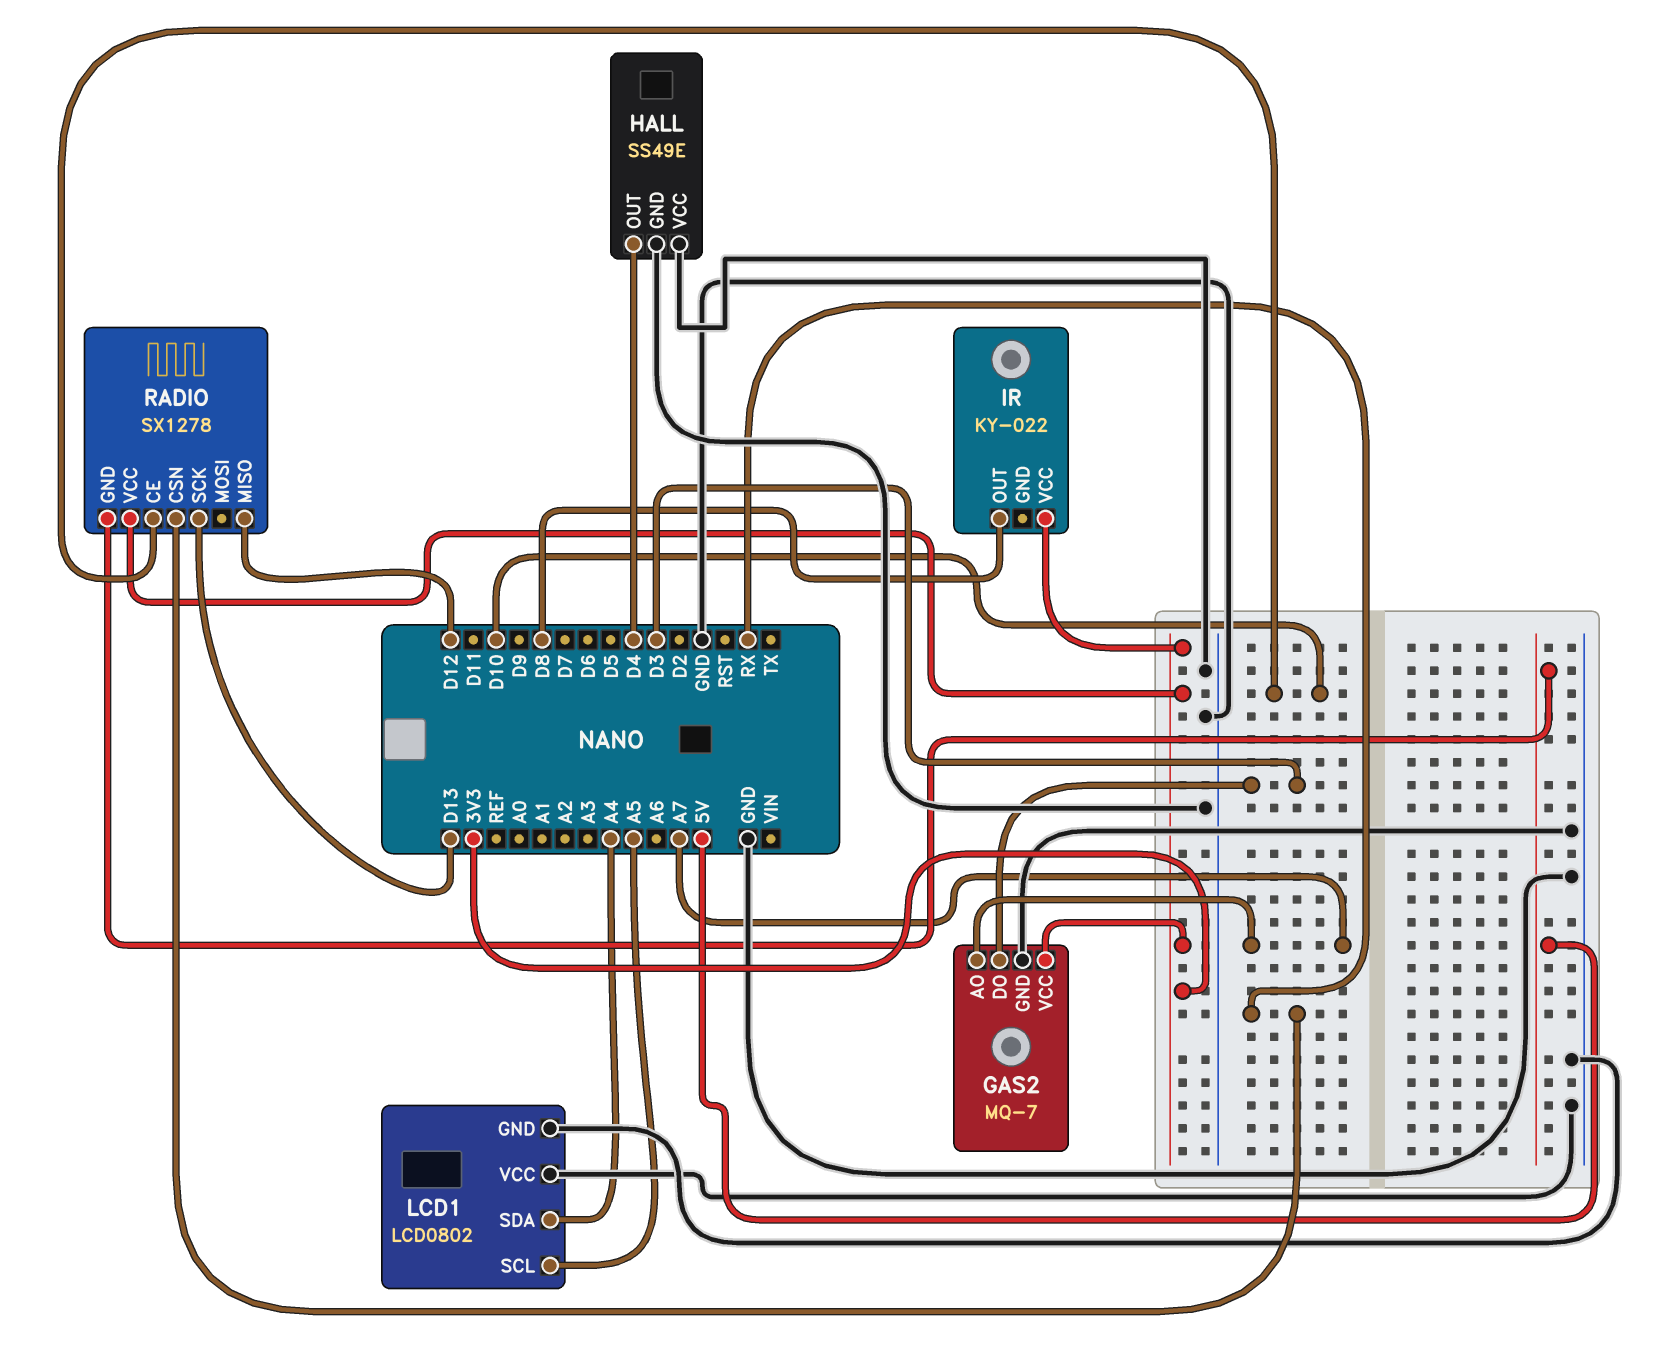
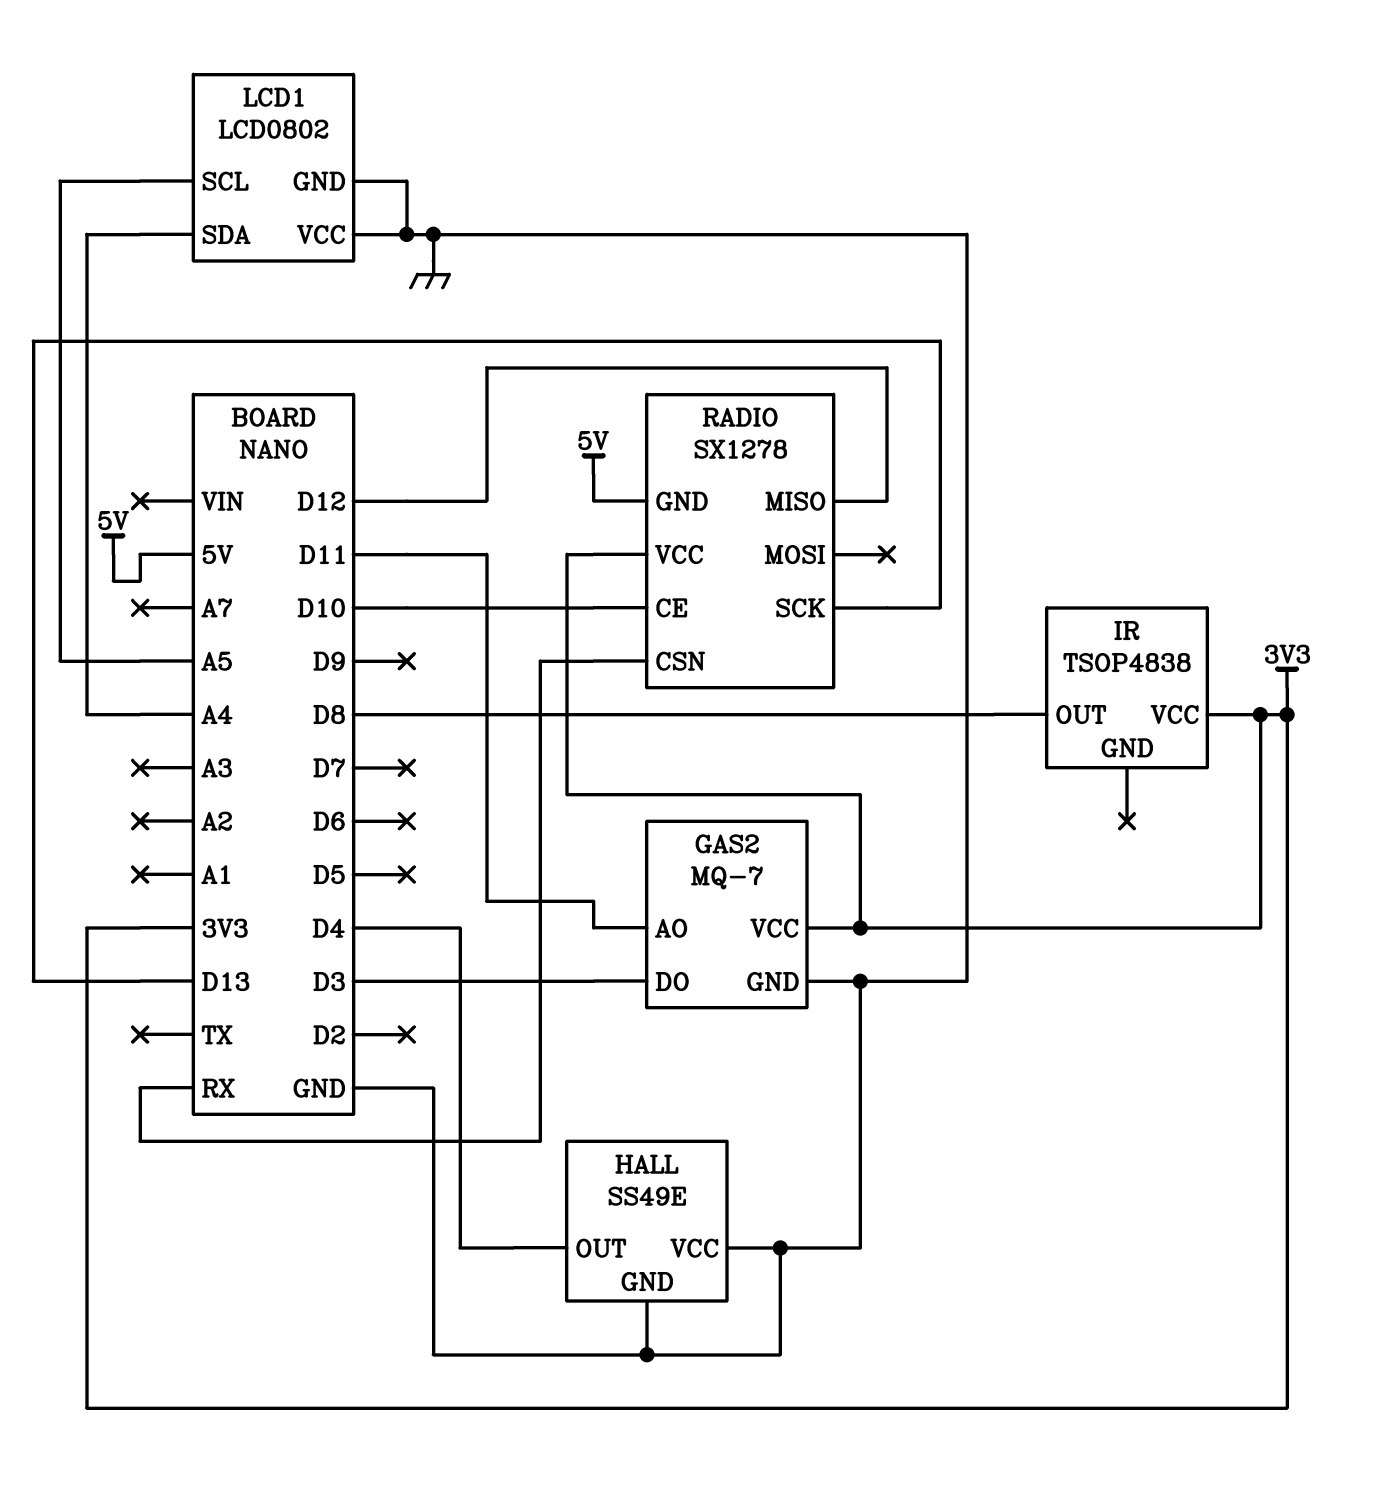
GAS2 pin AO: A7 -> D11
IR: KY-022 -> TSOP4838

